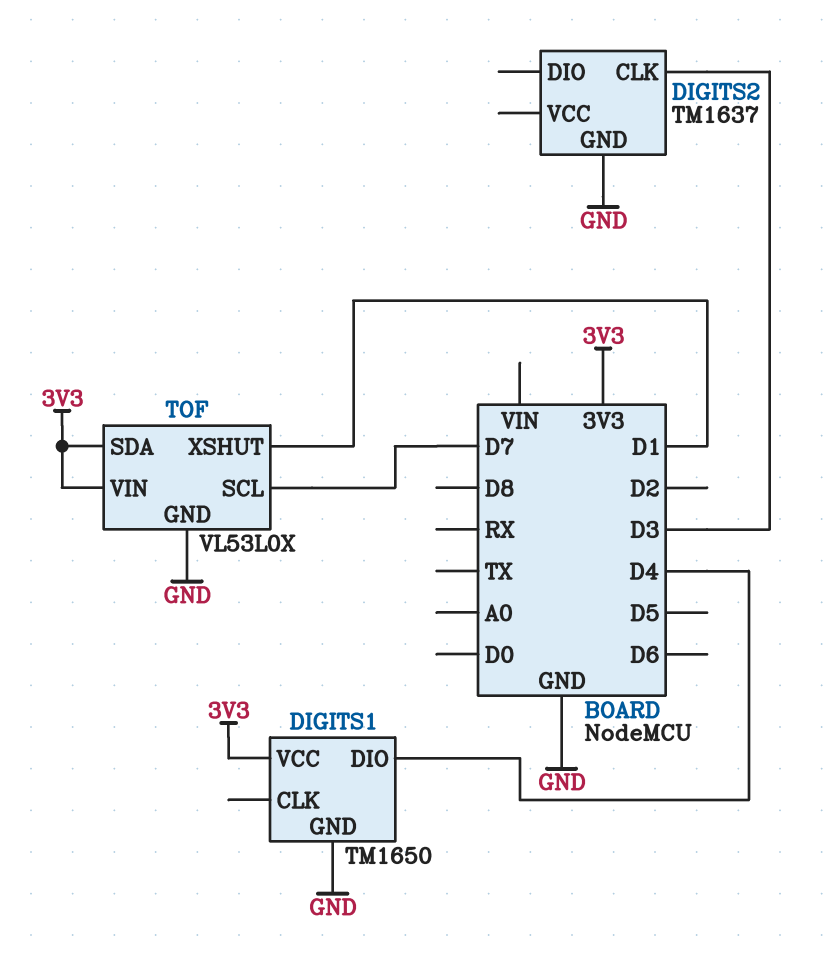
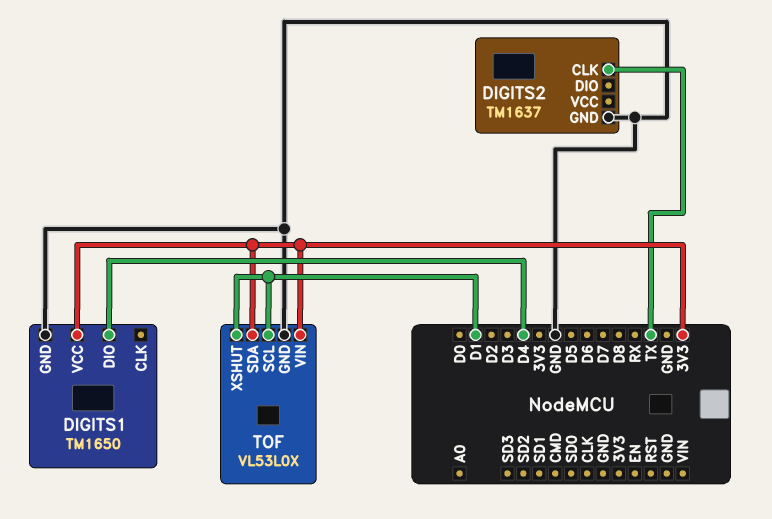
DIGITS2 pin CLK: D3 -> TX
TOF pin SCL: D7 -> D1

